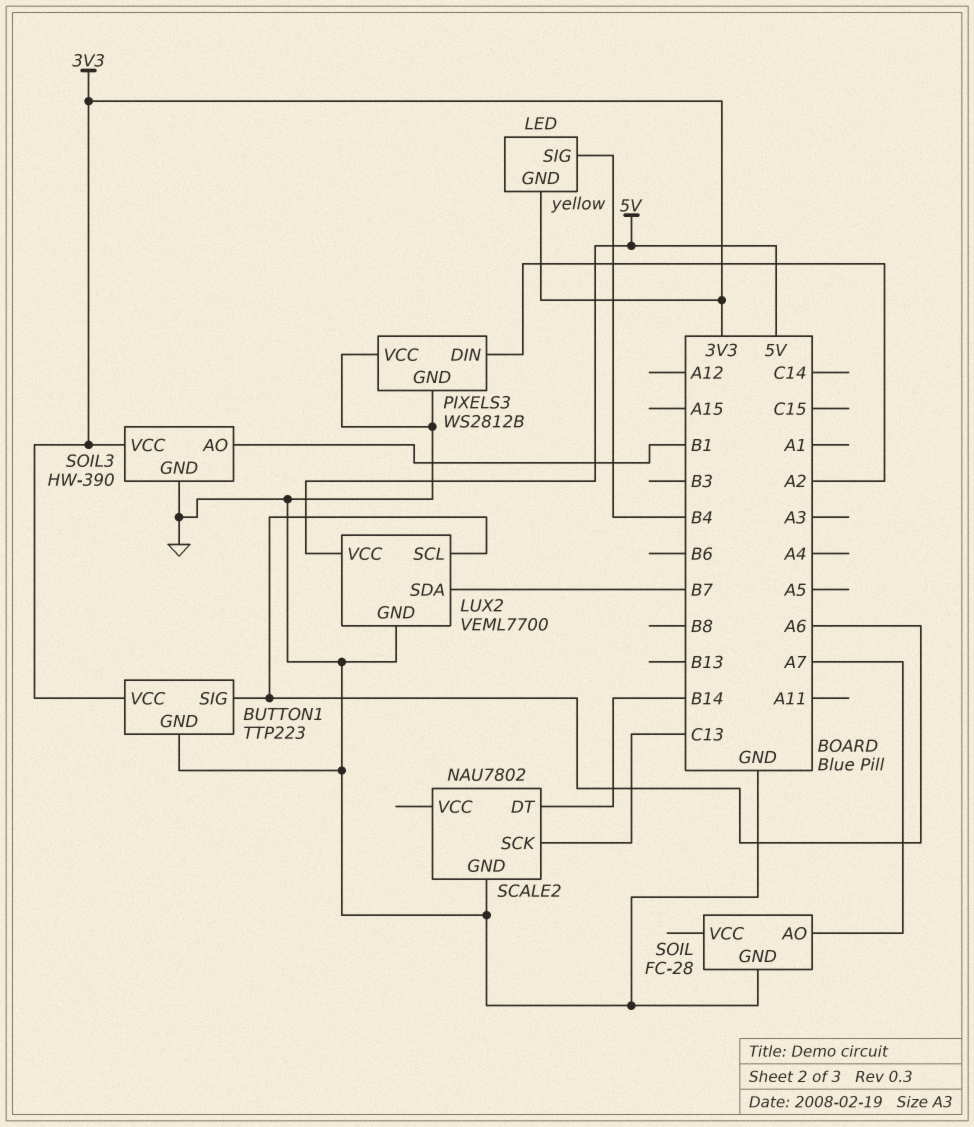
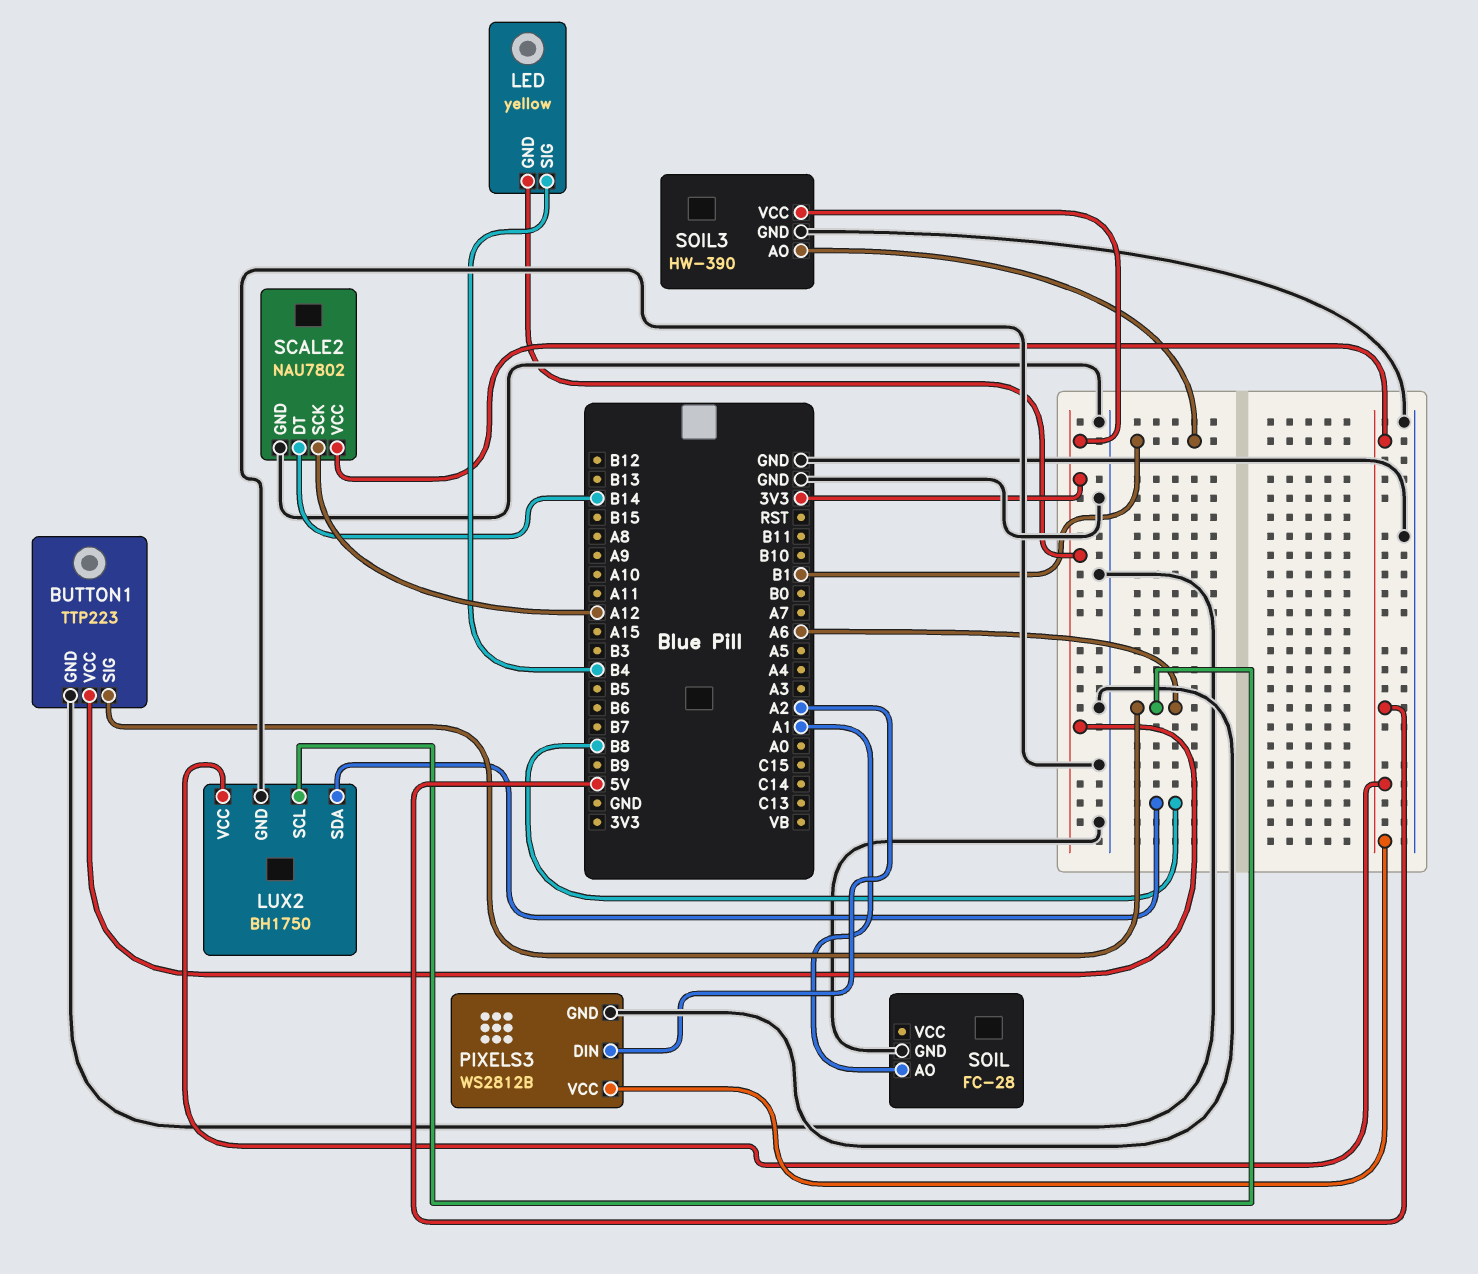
LUX2: VEML7700 -> BH1750
LUX2 pin SDA: B7 -> B8
PIXELS3 pin VCC: GND -> 5V
SCALE2 pin SCK: C13 -> A12
SCALE2 pin VCC: none -> 5V
SOIL pin AO: A7 -> A1

